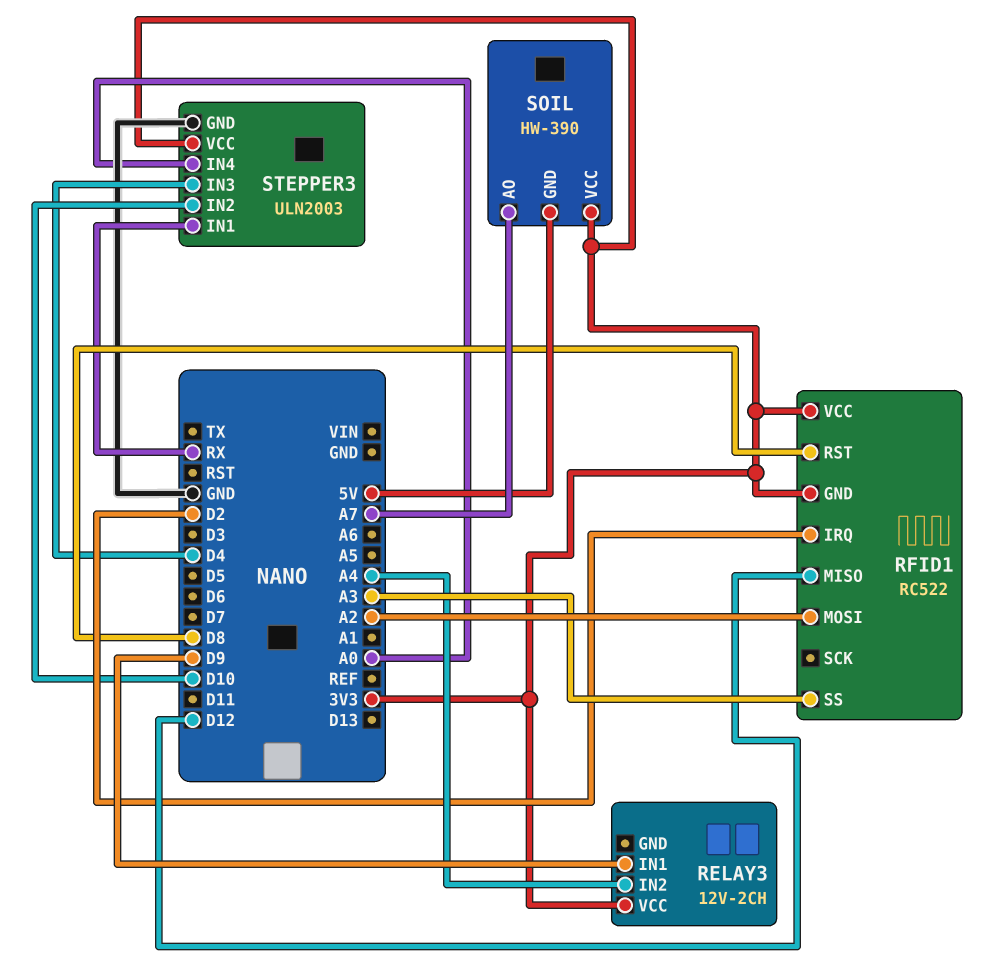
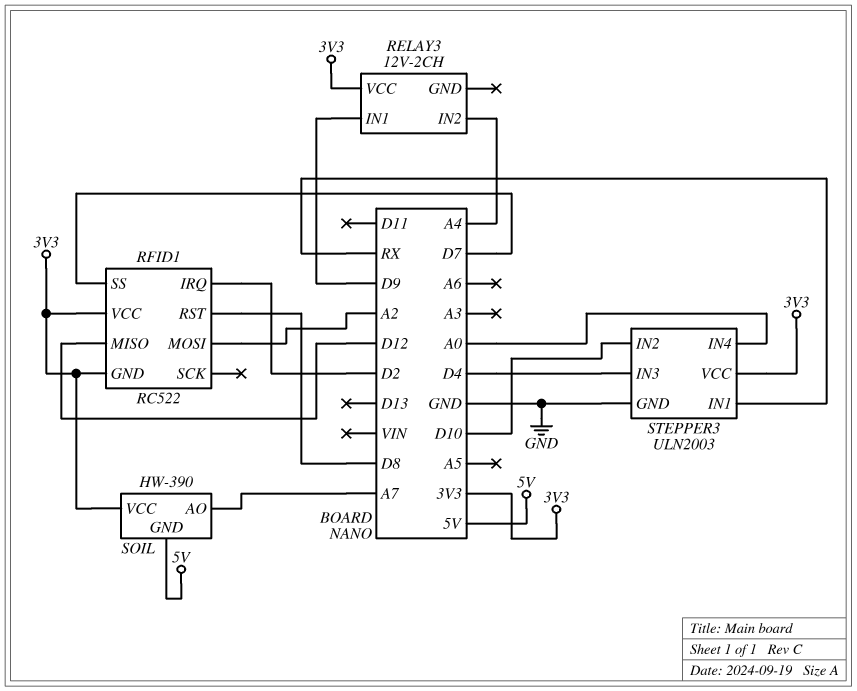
RFID1 pin SS: A3 -> D7

